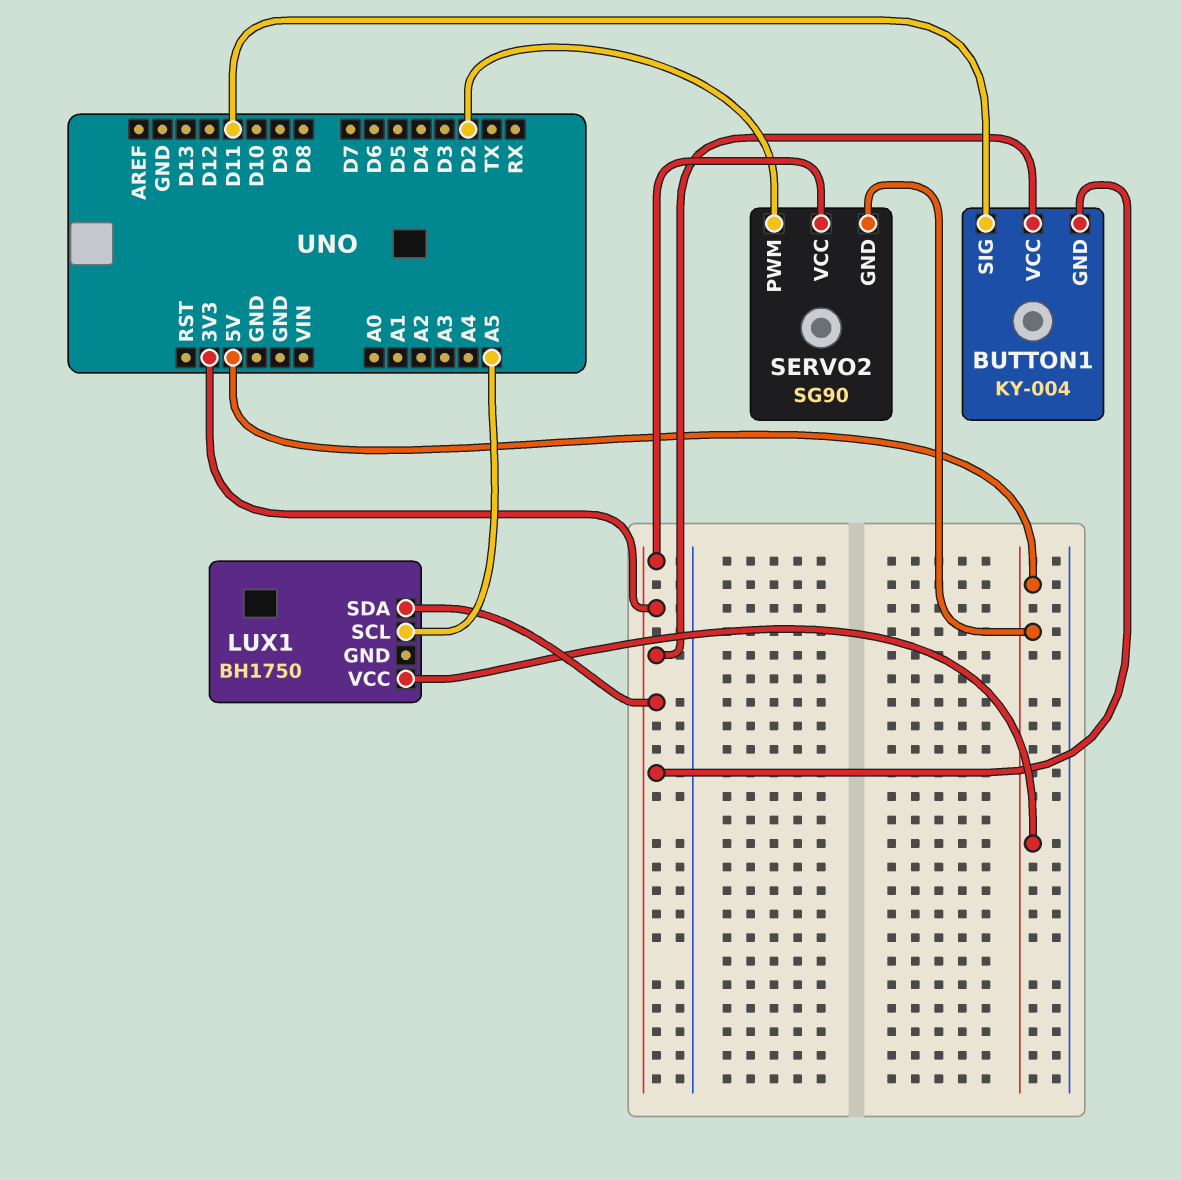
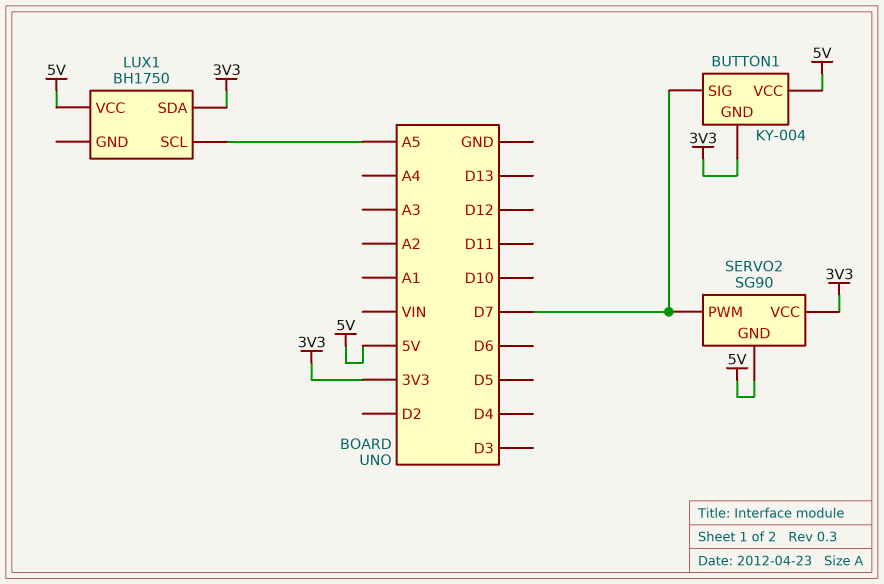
BUTTON1 pin SIG: D11 -> D7
BUTTON1 pin VCC: 3V3 -> 5V
SERVO2 pin PWM: D2 -> D7

